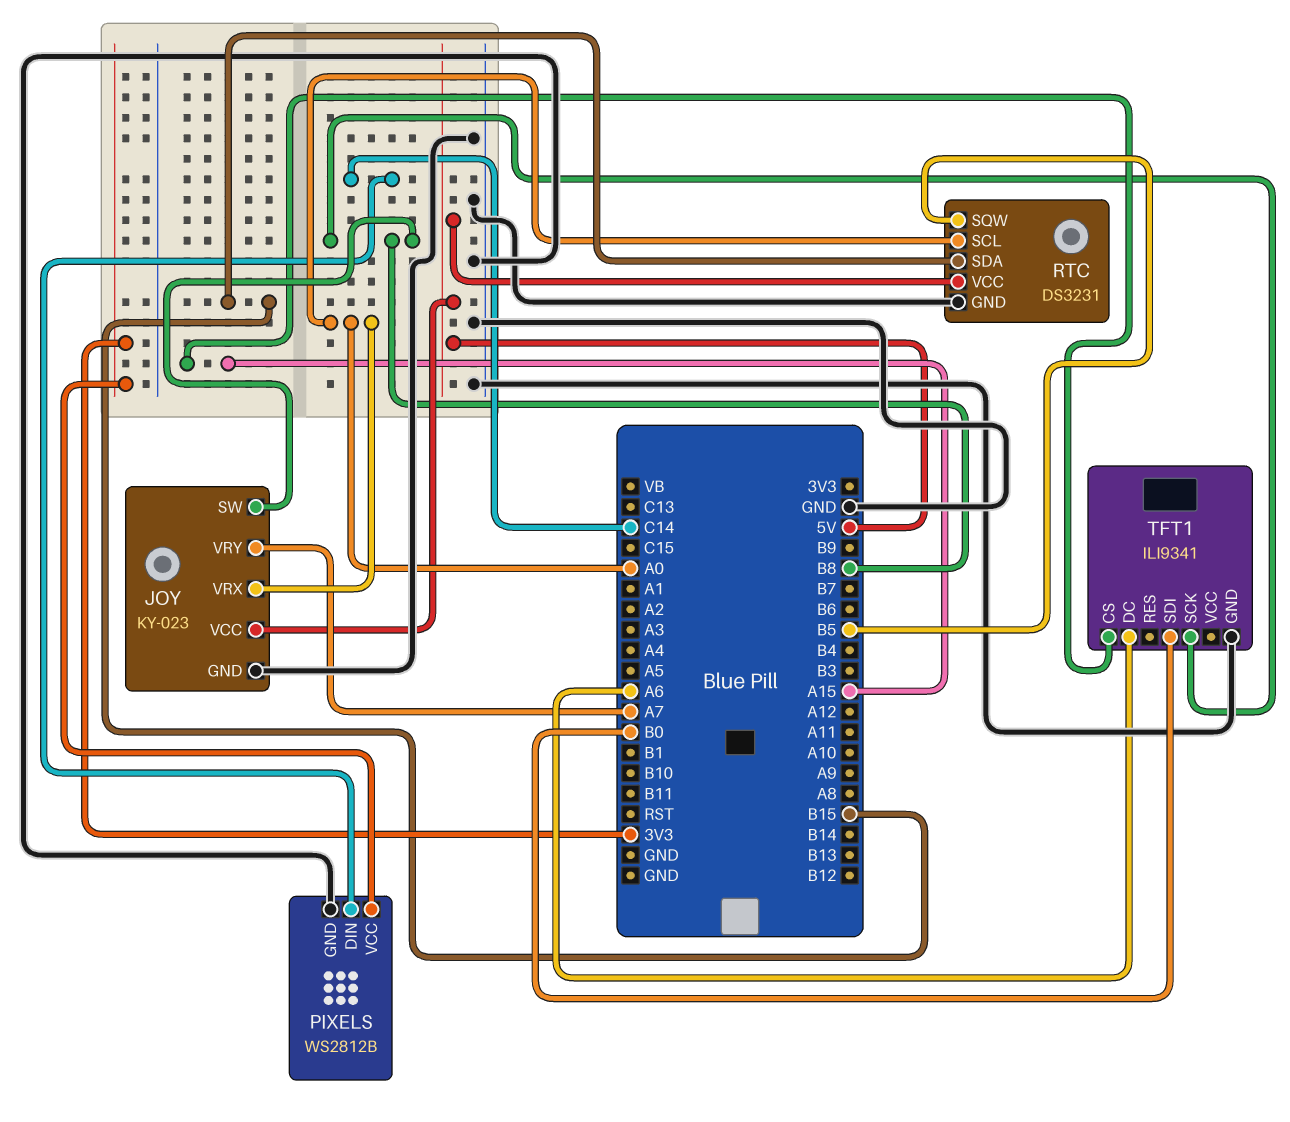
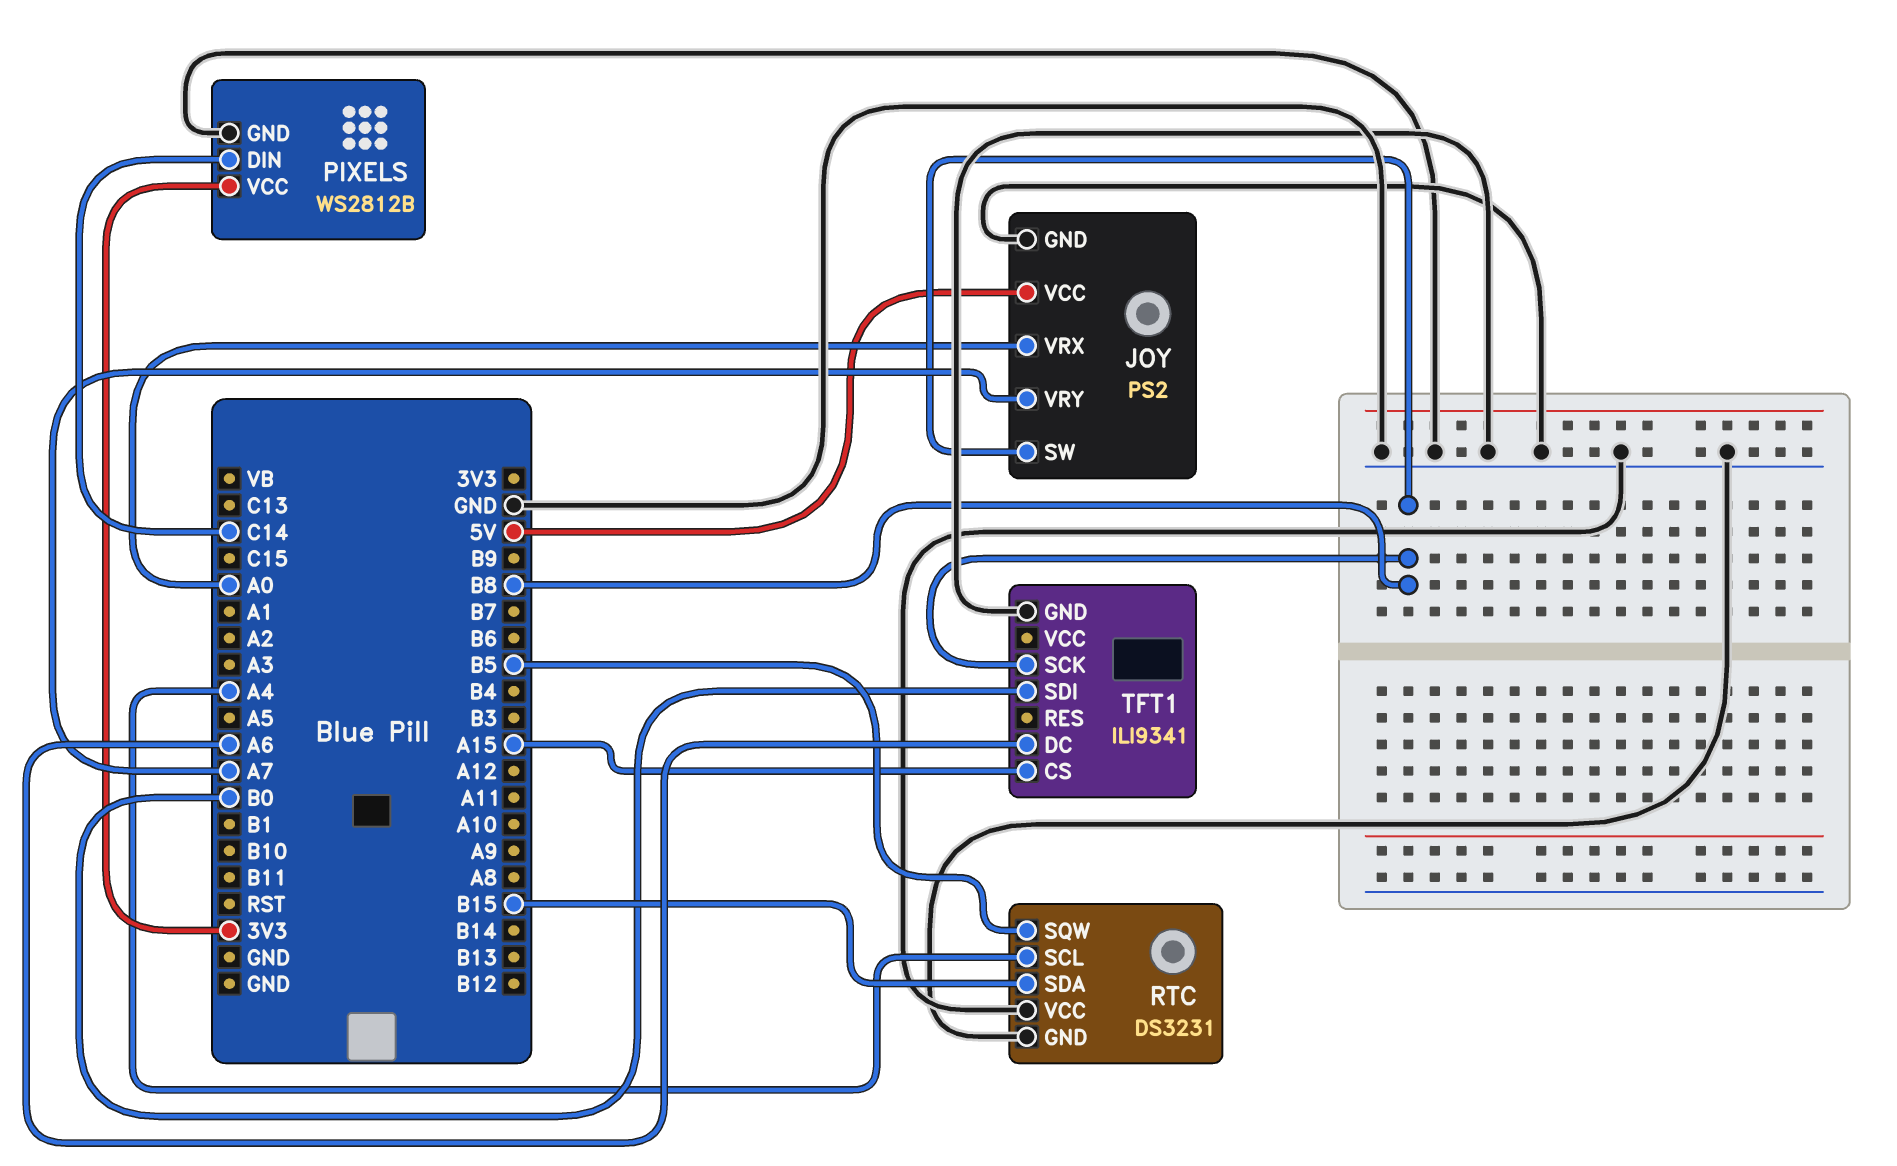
JOY: KY-023 -> PS2
RTC pin SCL: A0 -> A4
RTC pin VCC: 5V -> GND

